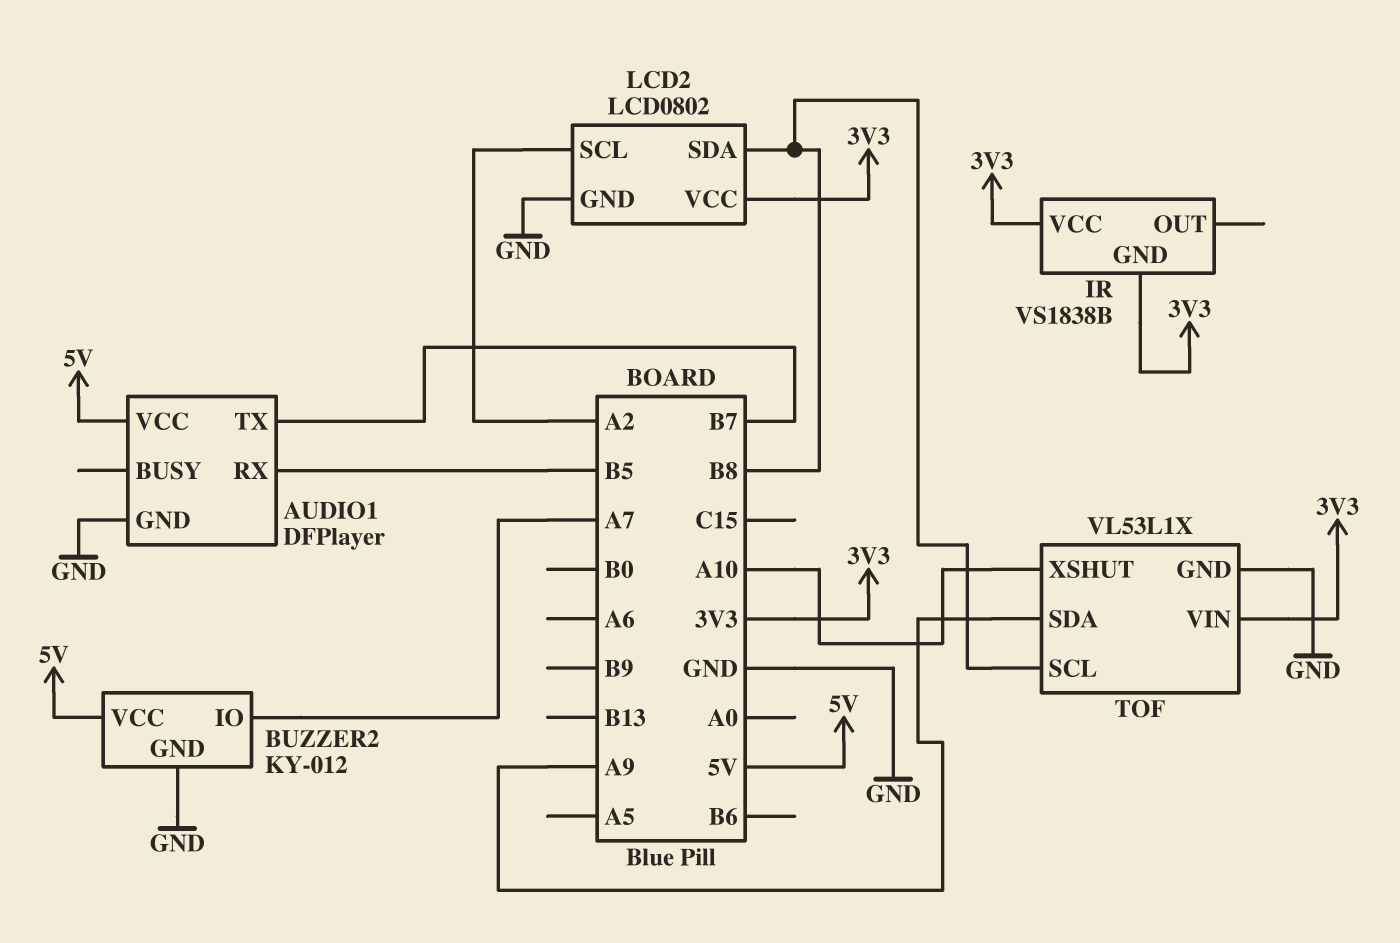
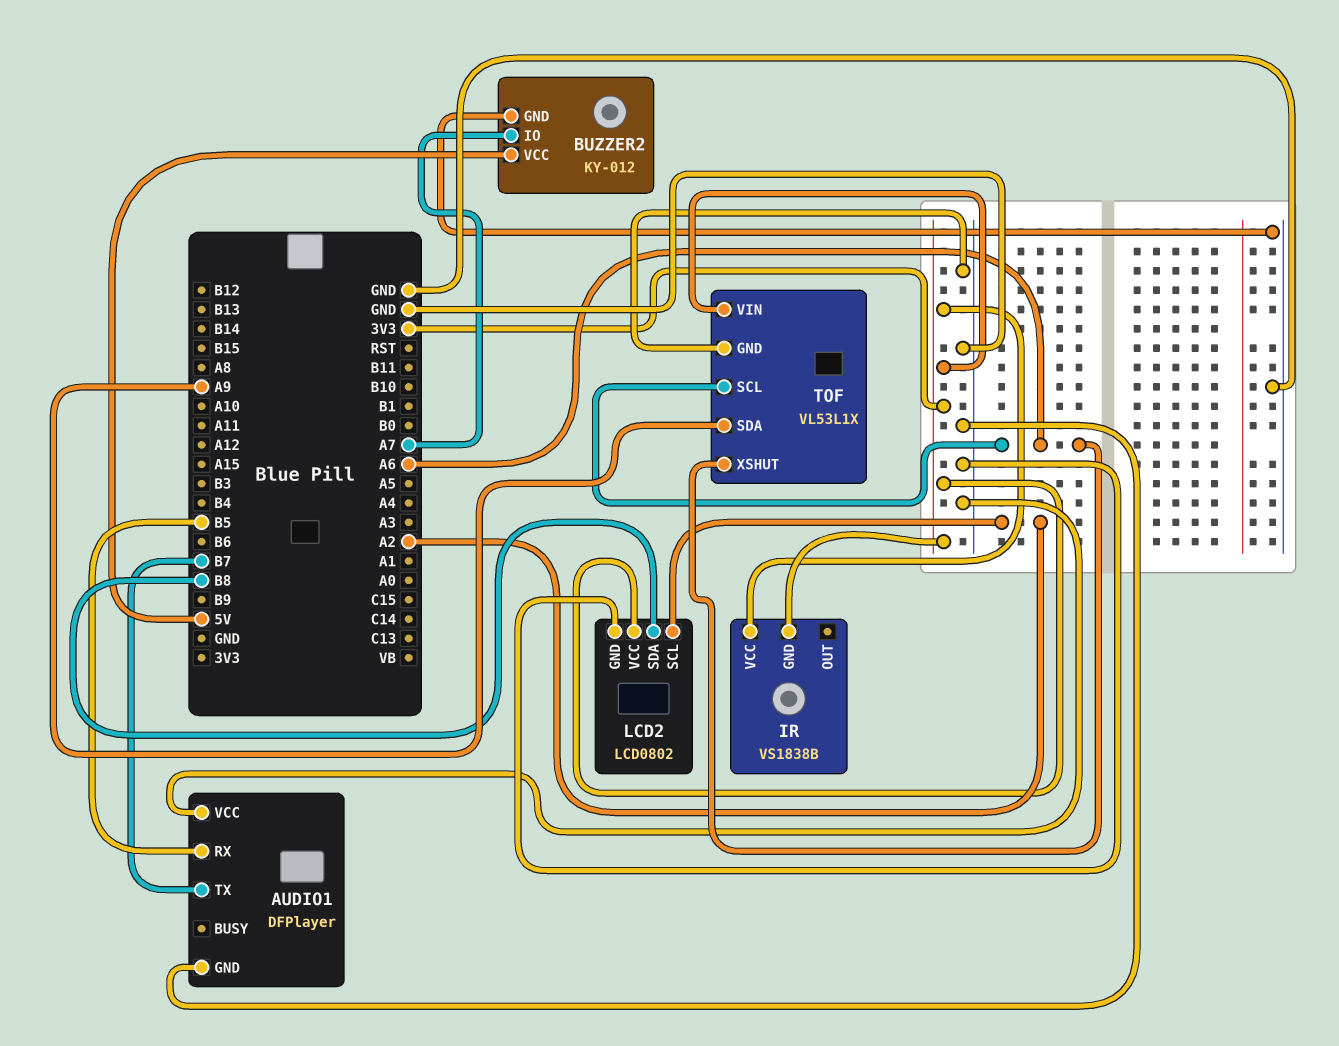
AUDIO1 pin VCC: 5V -> GND
TOF pin SCL: B8 -> A6
TOF pin XSHUT: A10 -> A6

